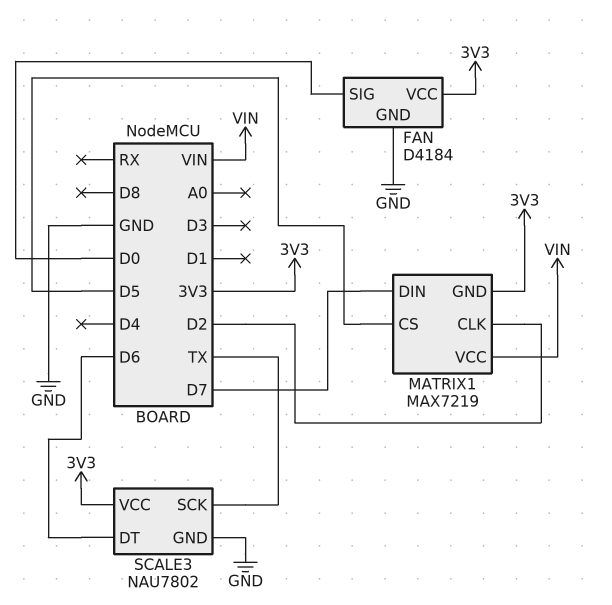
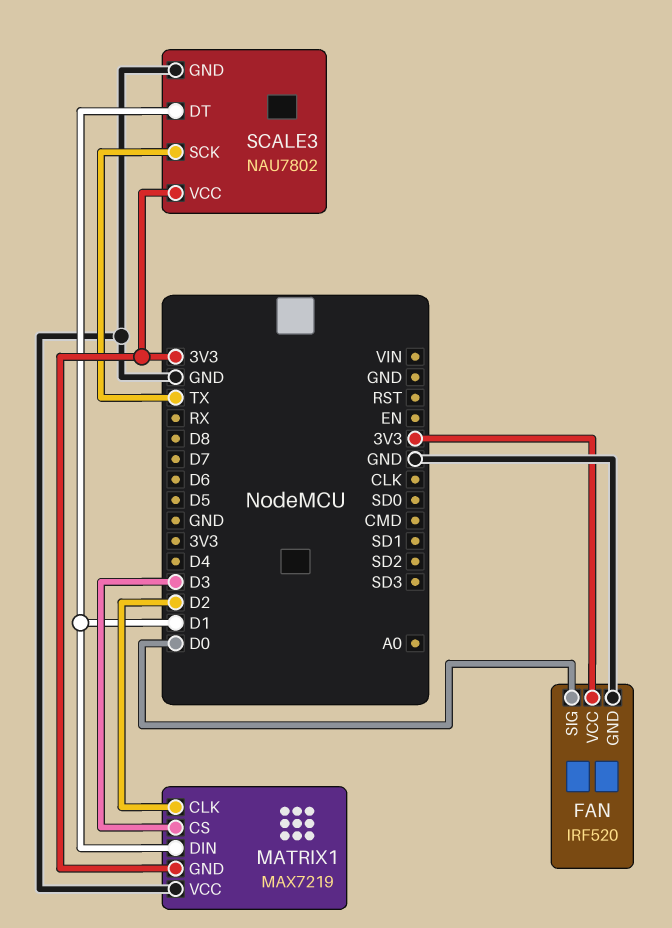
FAN: D4184 -> IRF520
MATRIX1 pin CS: D5 -> D3
MATRIX1 pin DIN: D7 -> D1
MATRIX1 pin VCC: VIN -> GND
SCALE3 pin DT: D6 -> D1

